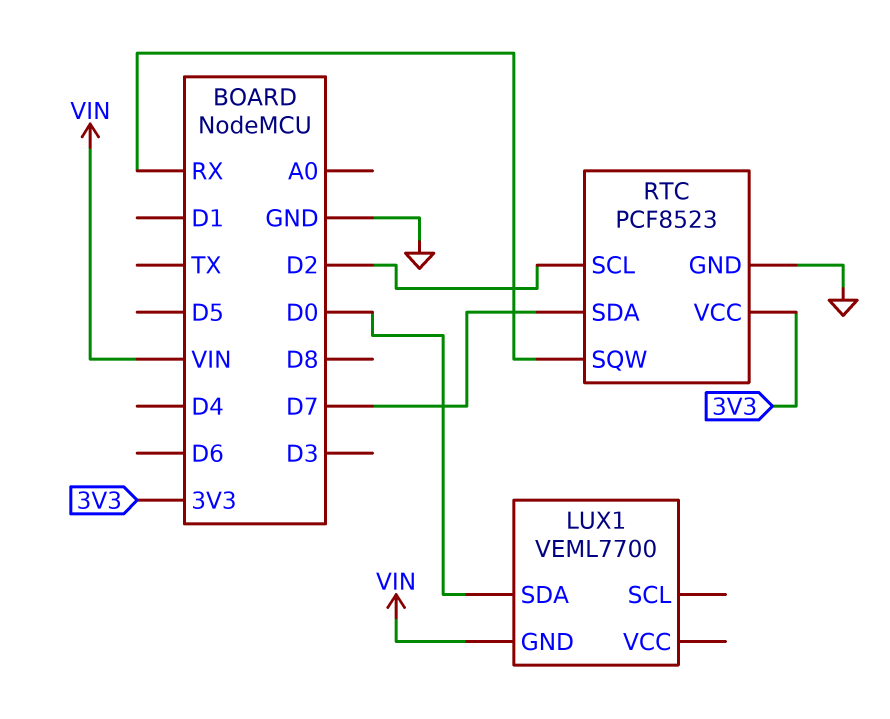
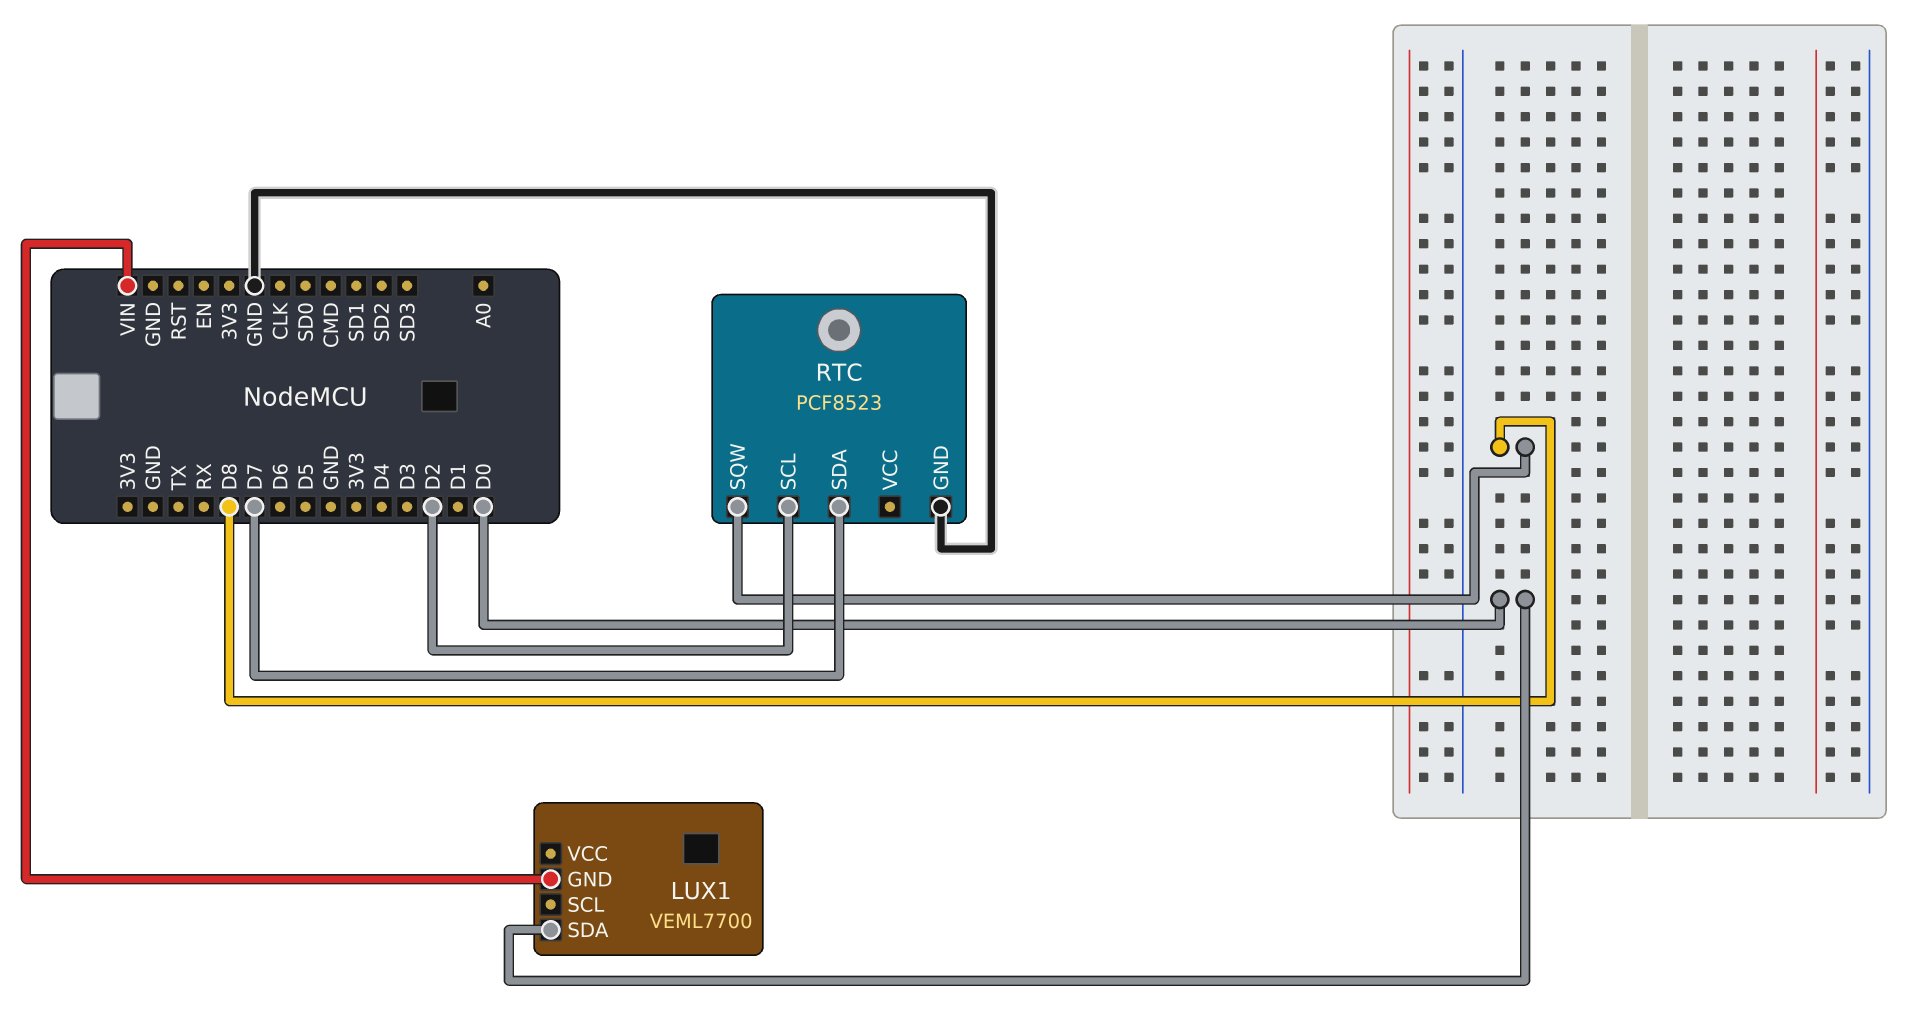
RTC pin SQW: RX -> D8
RTC pin VCC: 3V3 -> none

